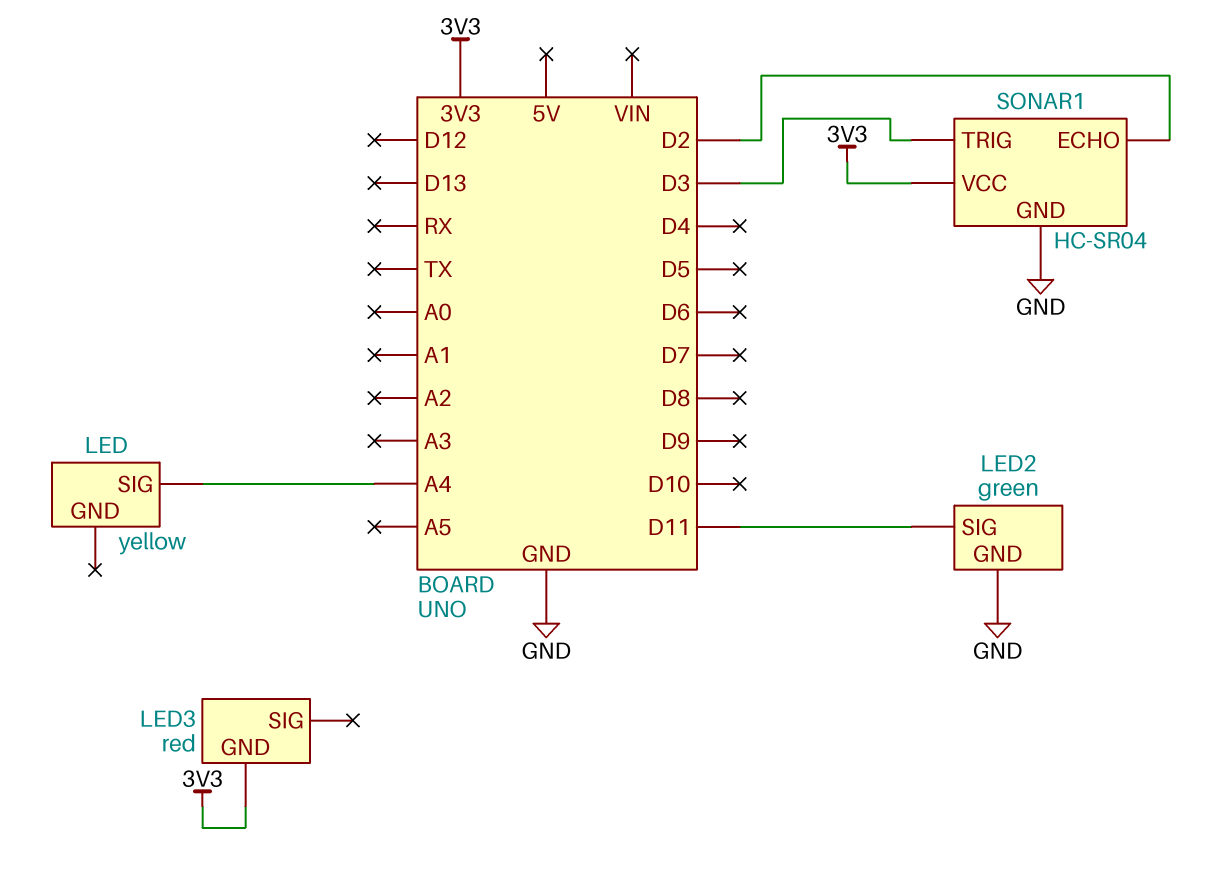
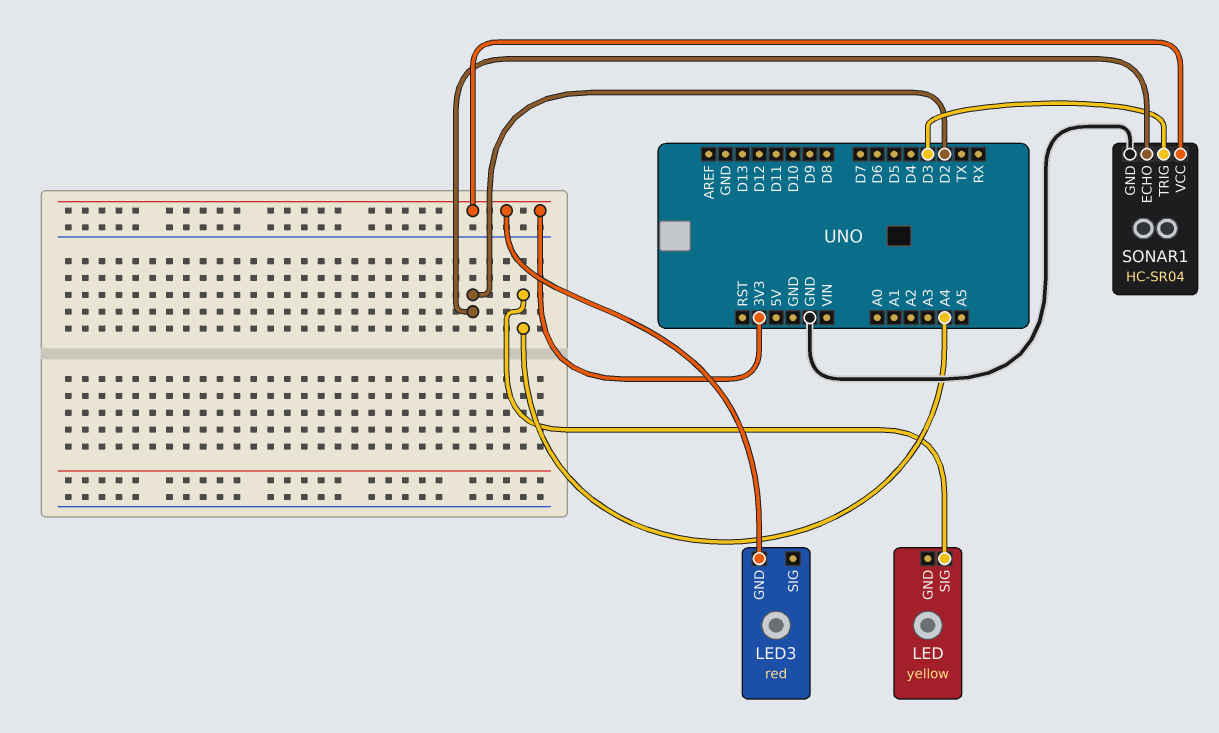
LED2: green -> none
LED2 pin GND: GND -> none
LED2 pin SIG: D11 -> none

